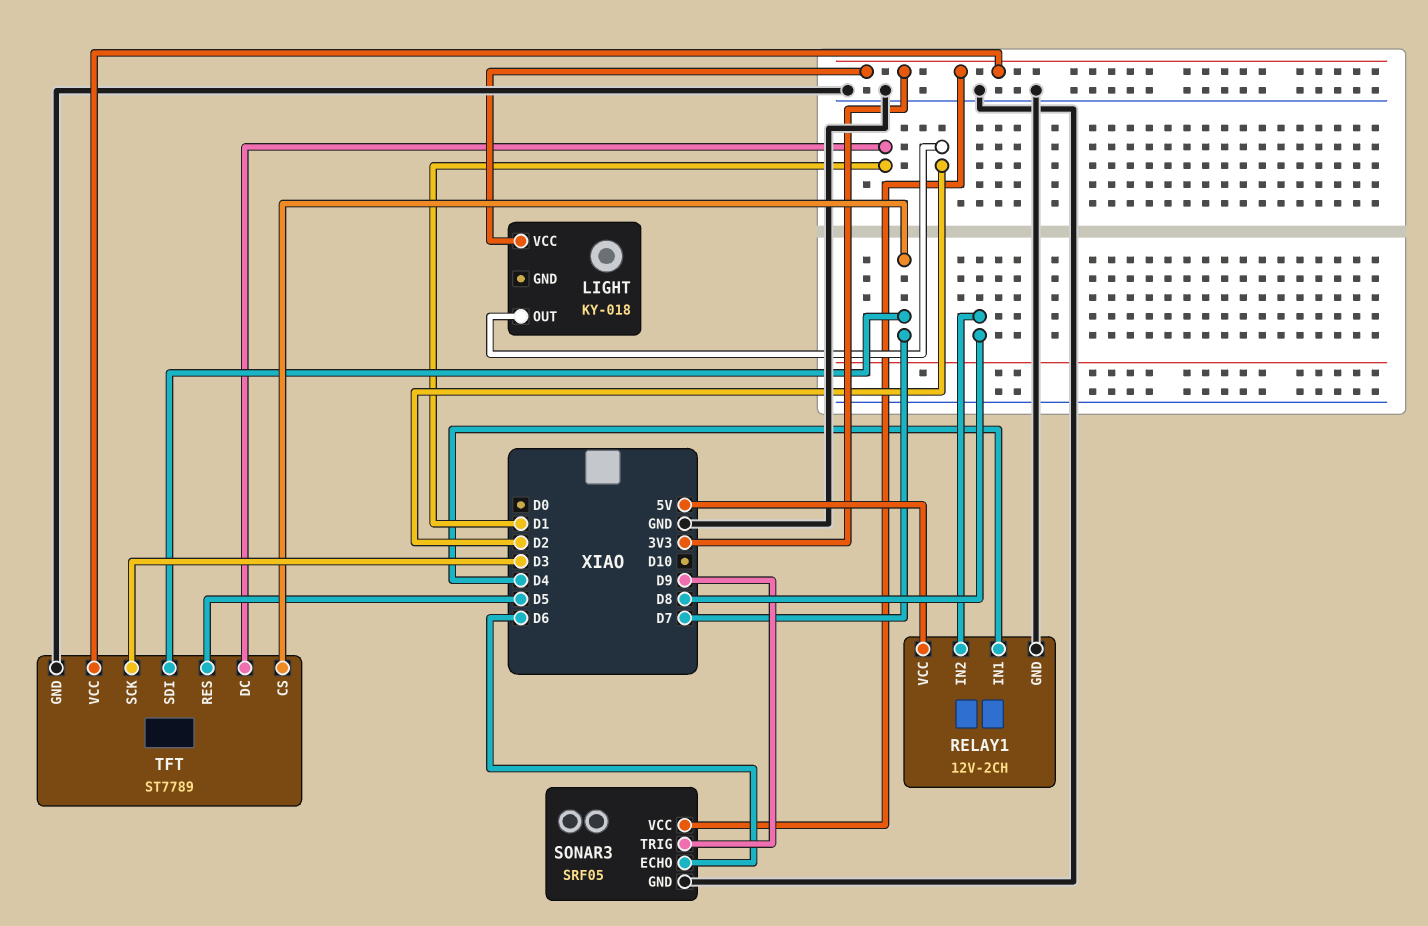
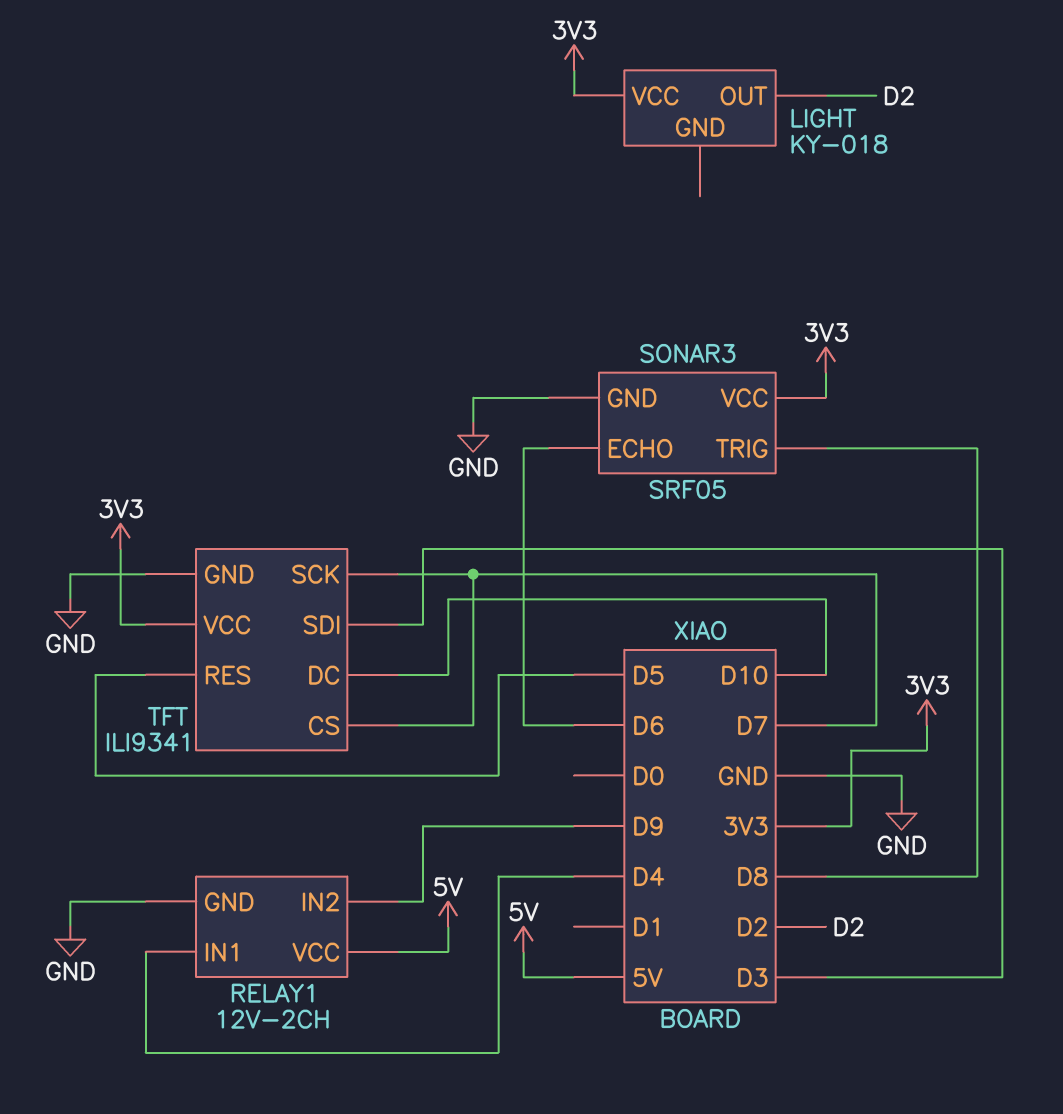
RELAY1 pin IN2: D8 -> D9
SONAR3 pin TRIG: D9 -> D8
TFT: ST7789 -> ILI9341
TFT pin DC: D1 -> D10
TFT pin SCK: D3 -> D7
TFT pin SDI: D7 -> D3

